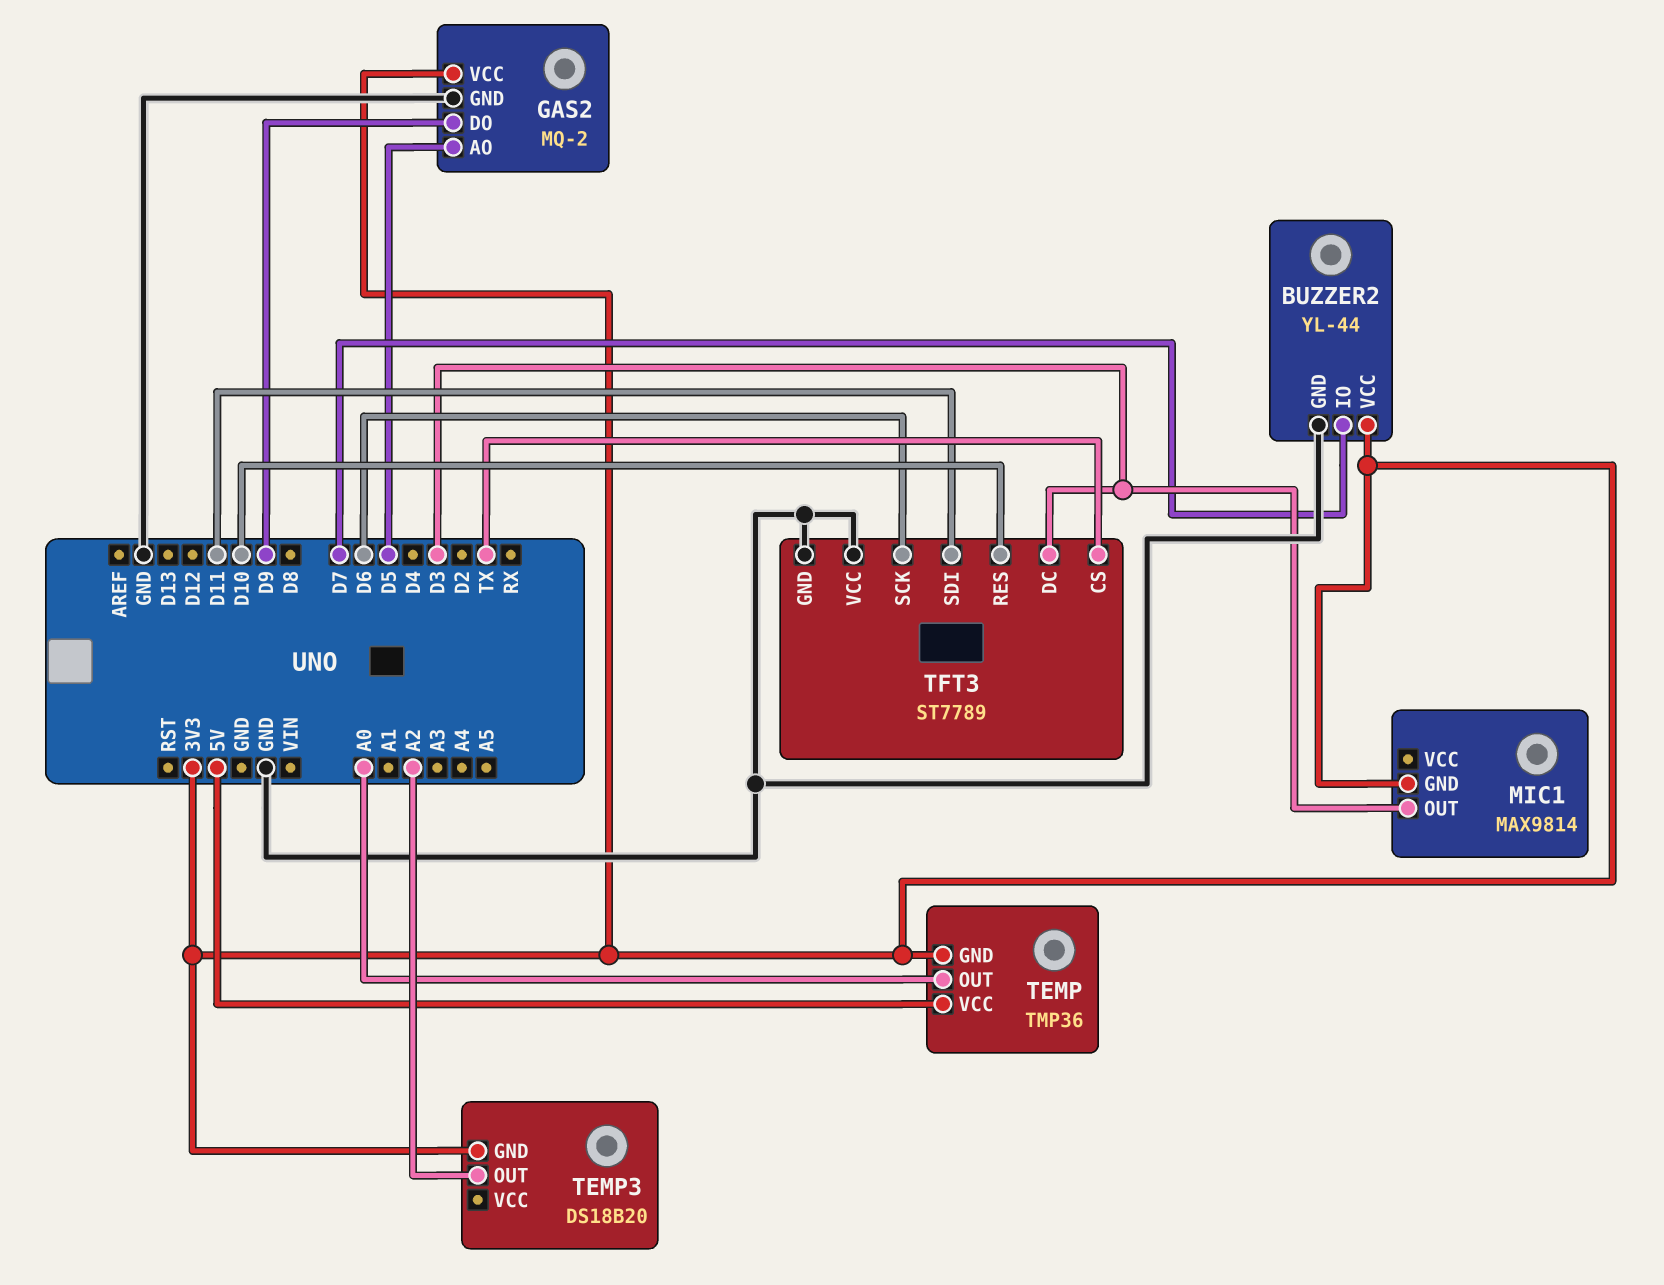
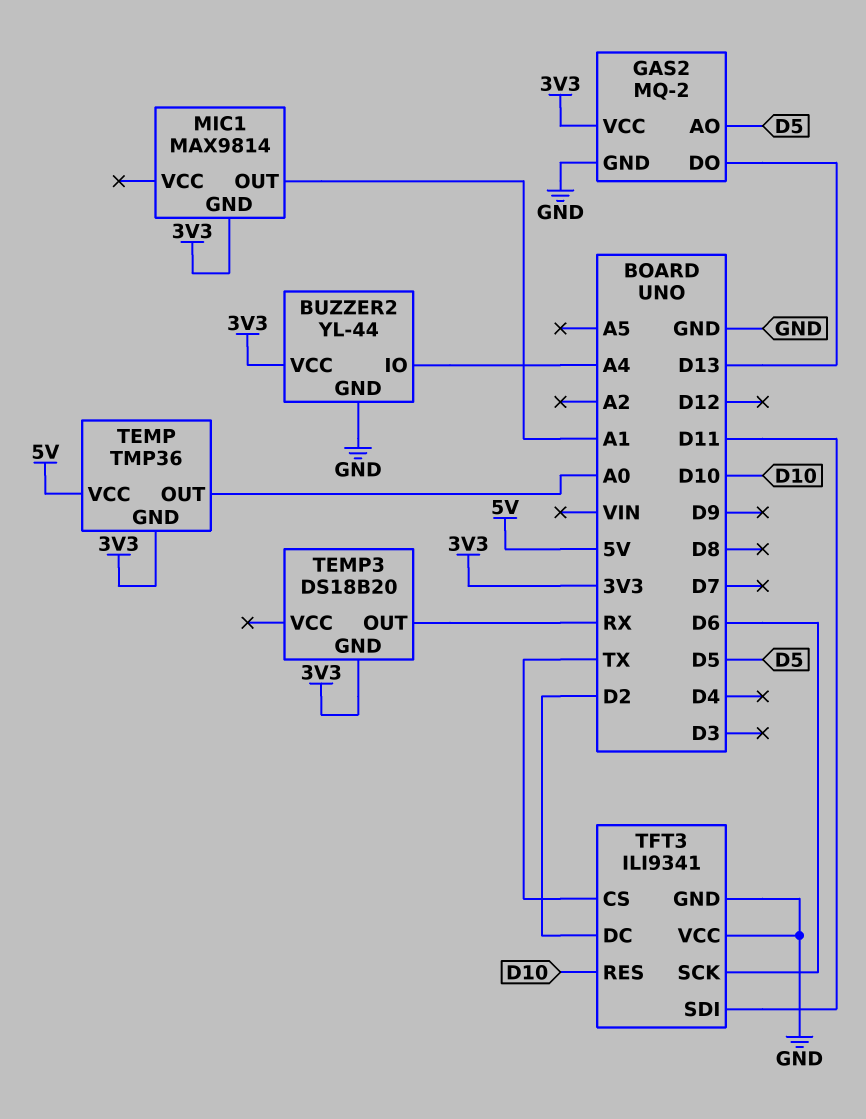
BUZZER2 pin IO: D7 -> A4
GAS2 pin DO: D9 -> D13
MIC1 pin OUT: D3 -> A1
TEMP3 pin OUT: A2 -> RX
TFT3: ST7789 -> ILI9341
TFT3 pin DC: D3 -> D2

